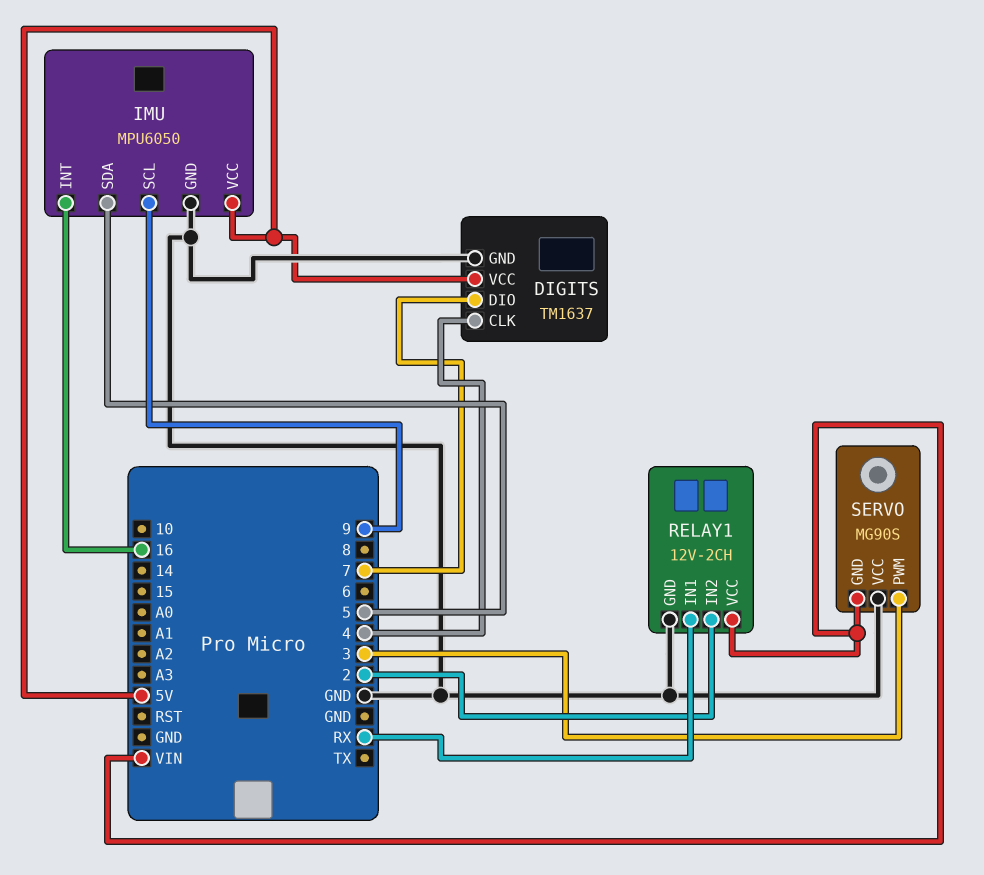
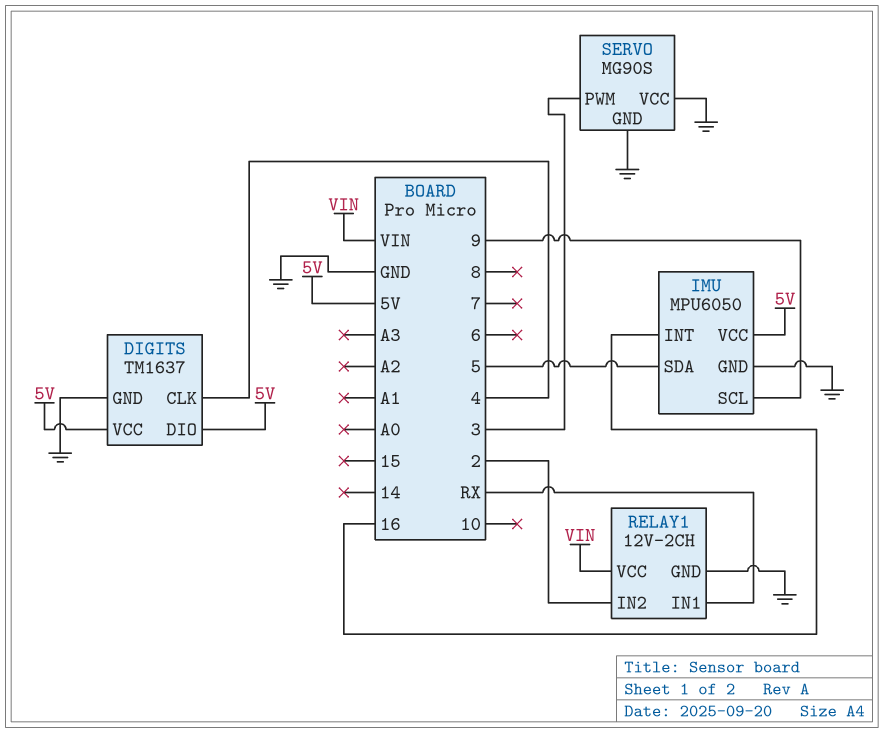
DIGITS pin DIO: 7 -> 5V
SERVO pin GND: VIN -> GND

